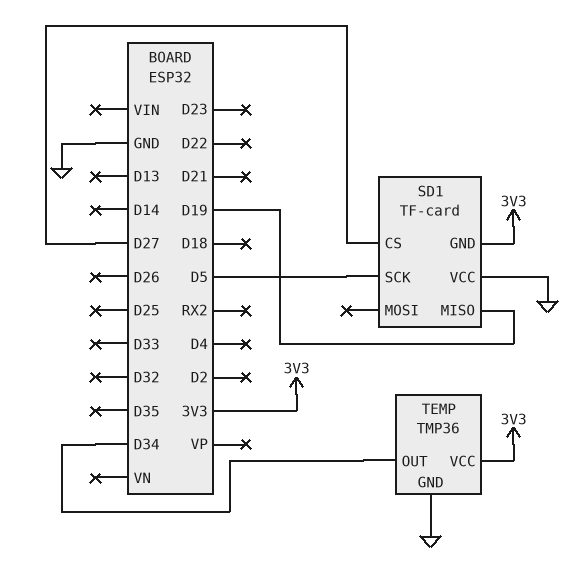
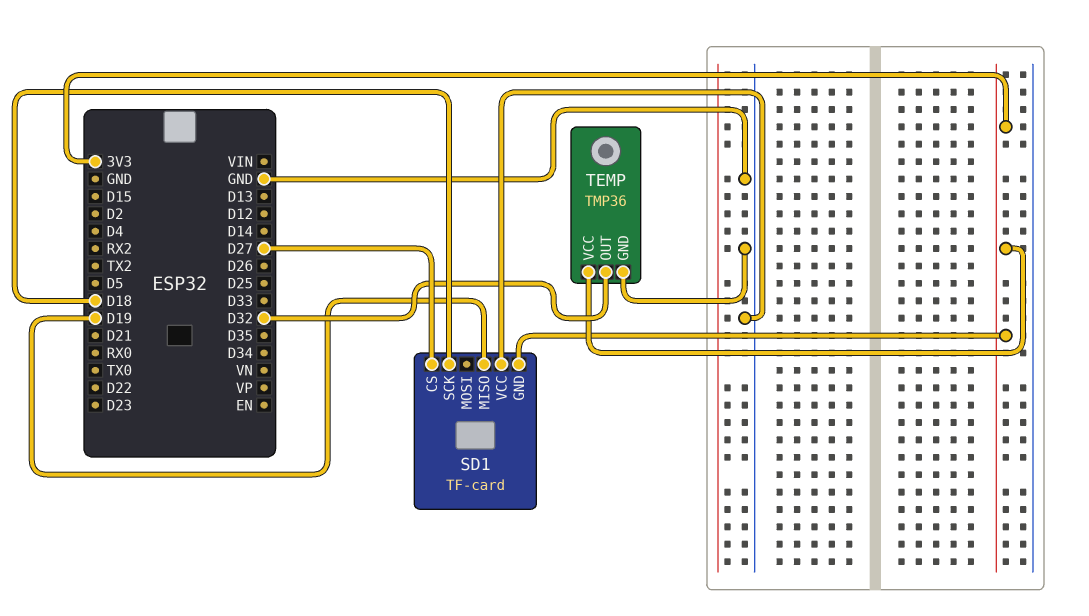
SD1 pin SCK: D5 -> D18
TEMP pin OUT: D34 -> D32

